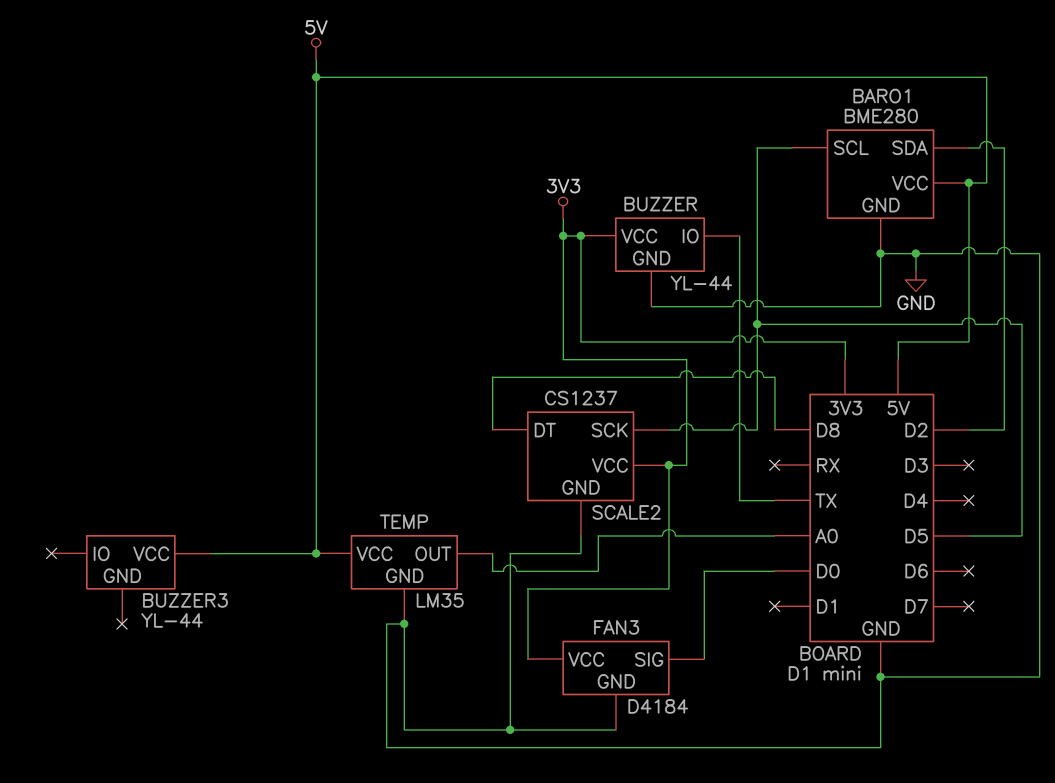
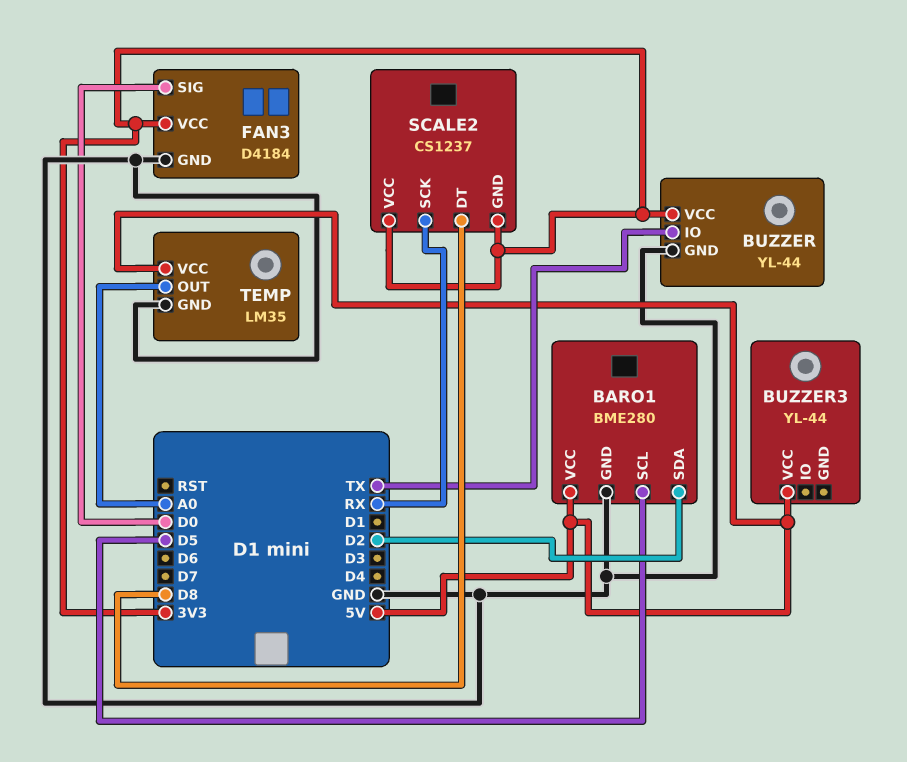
SCALE2 pin GND: GND -> 3V3
SCALE2 pin SCK: D5 -> RX

